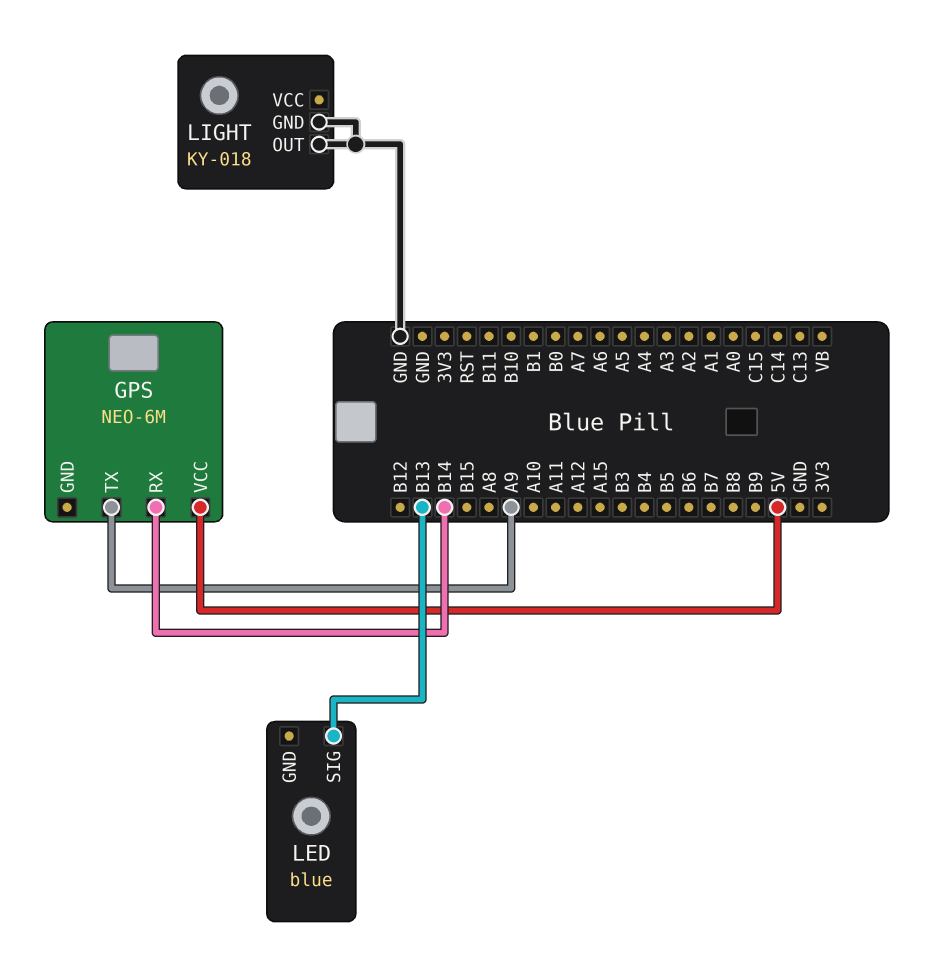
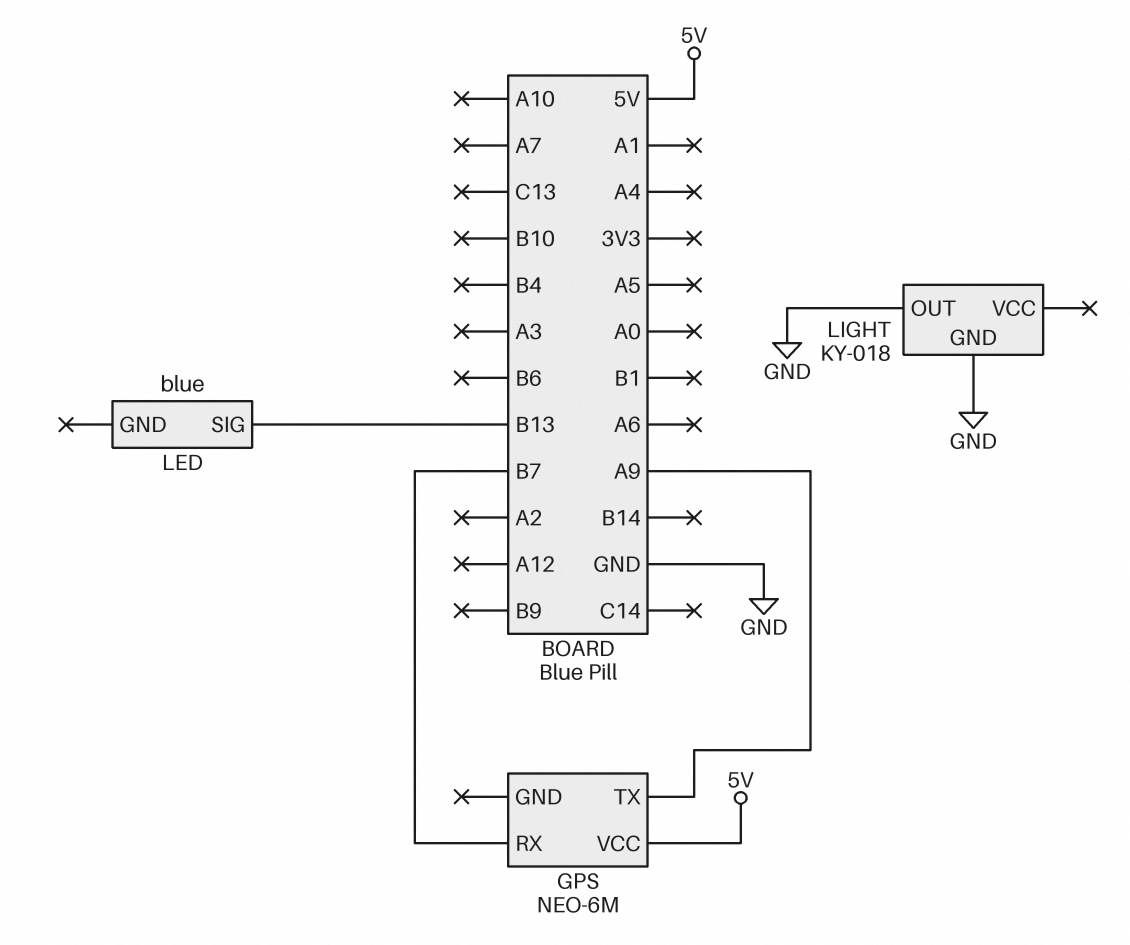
GPS pin RX: B14 -> B7

